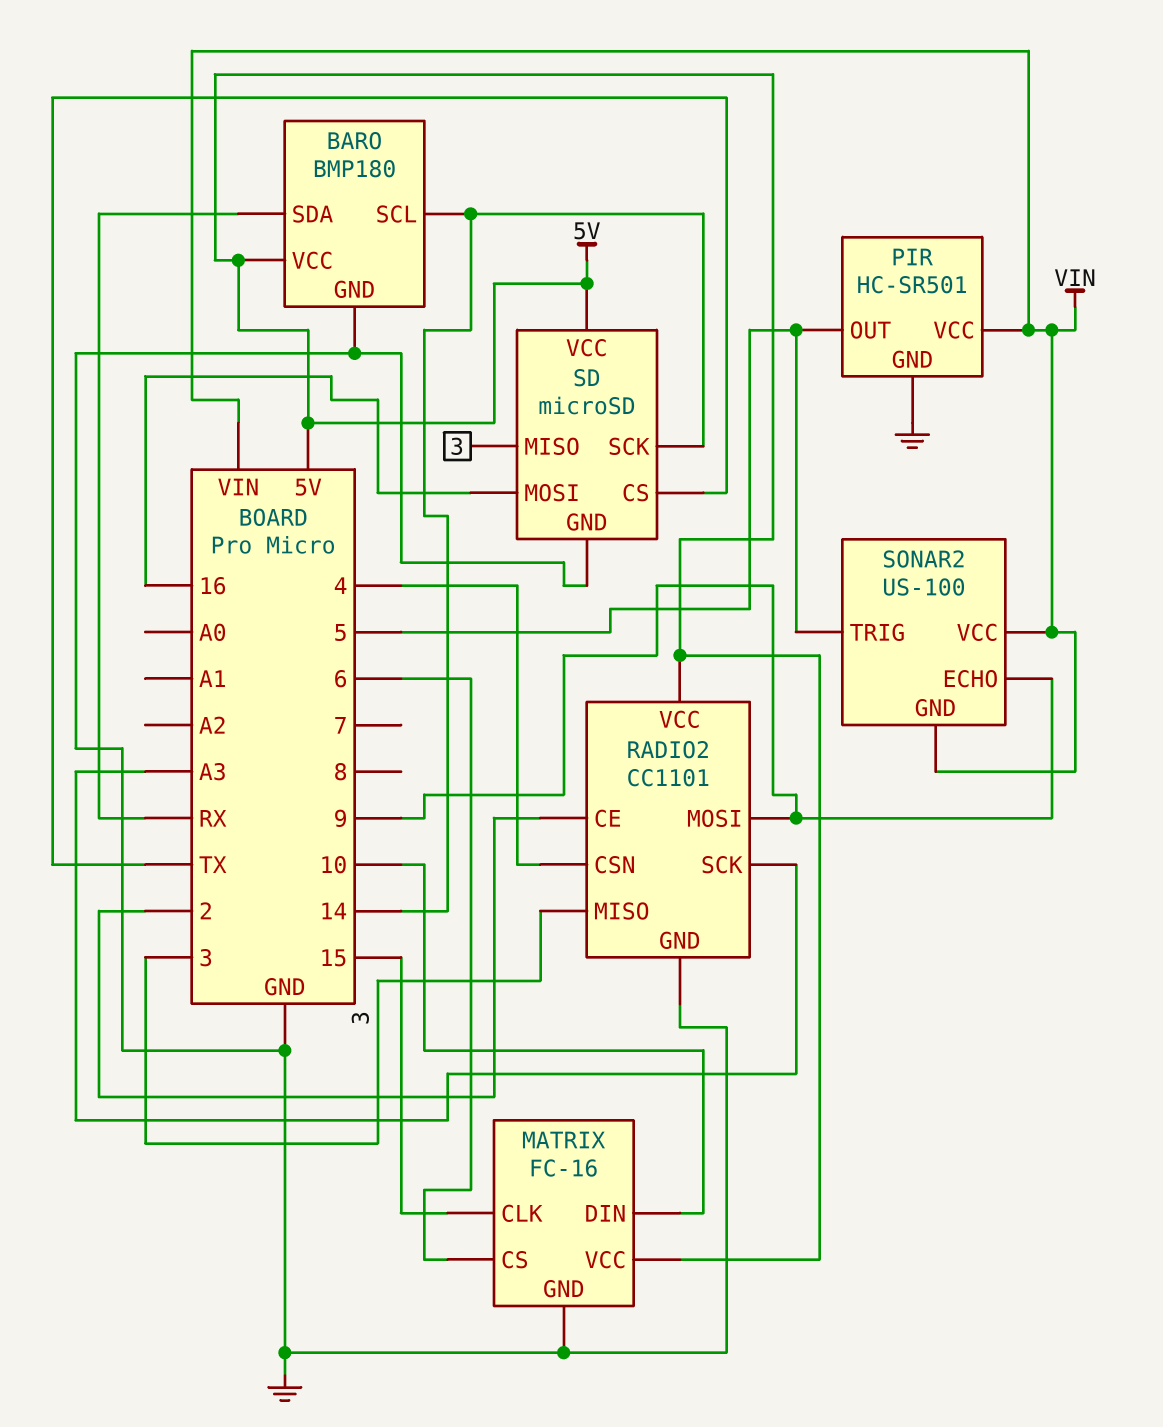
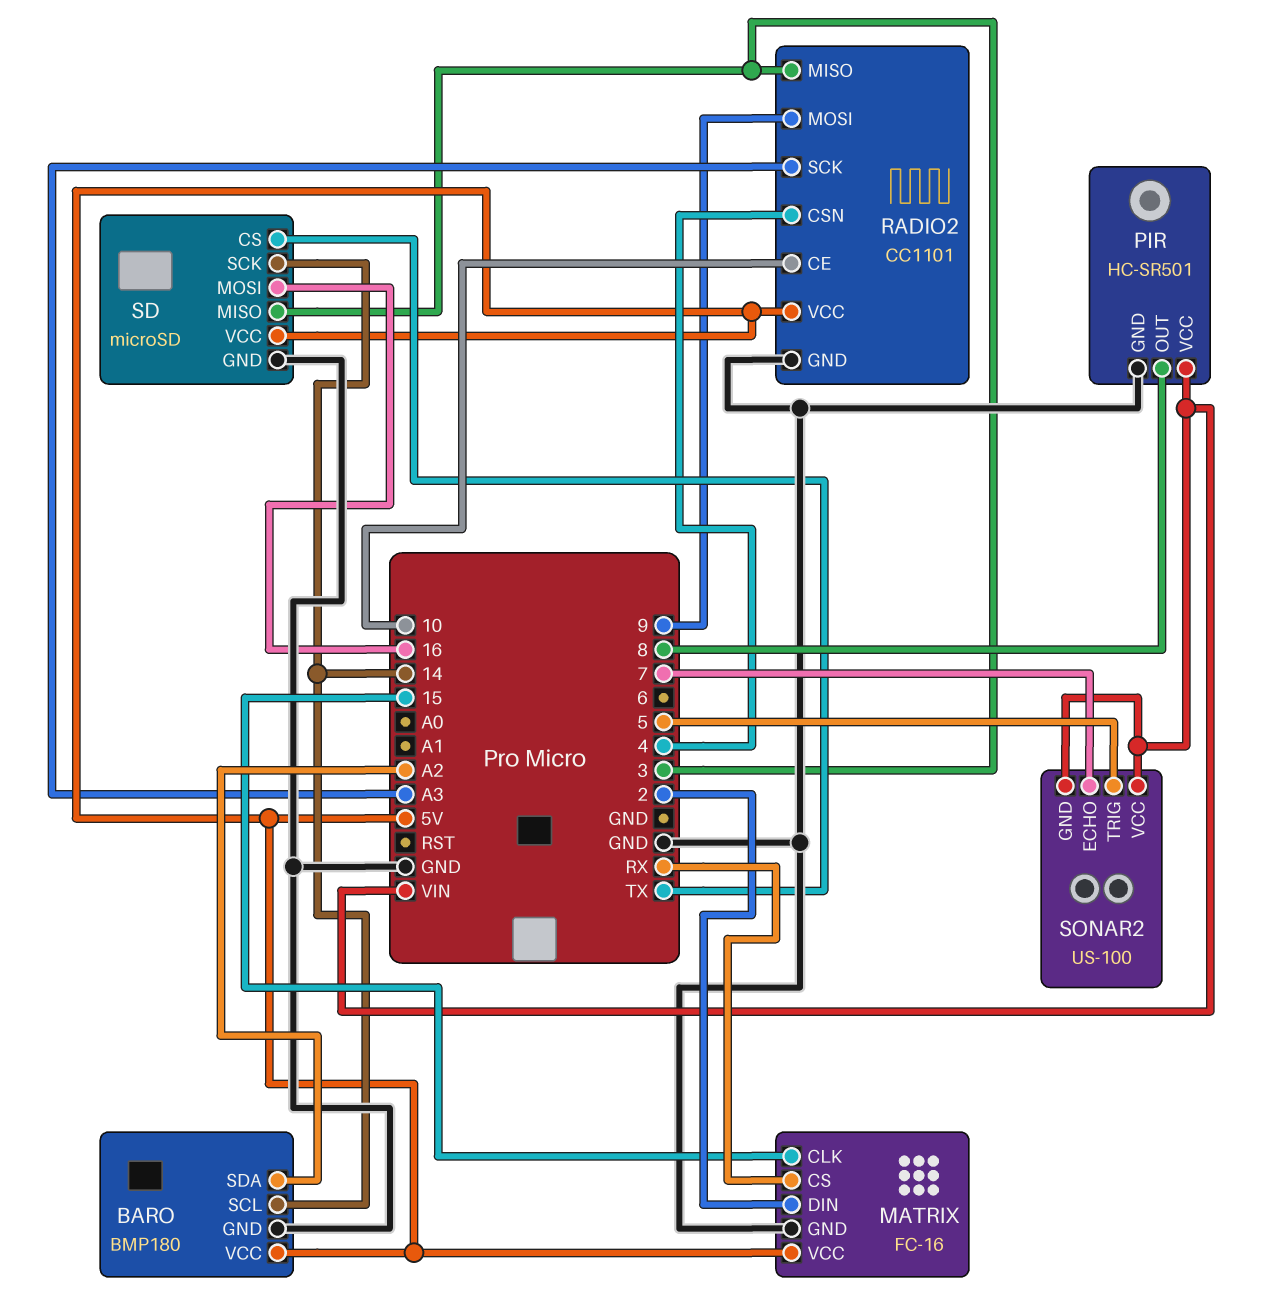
BARO pin SDA: RX -> A2
MATRIX pin CS: 6 -> RX
MATRIX pin DIN: 10 -> 2
PIR pin OUT: 5 -> 8
RADIO2 pin CE: 2 -> 10
SONAR2 pin ECHO: 9 -> 7

